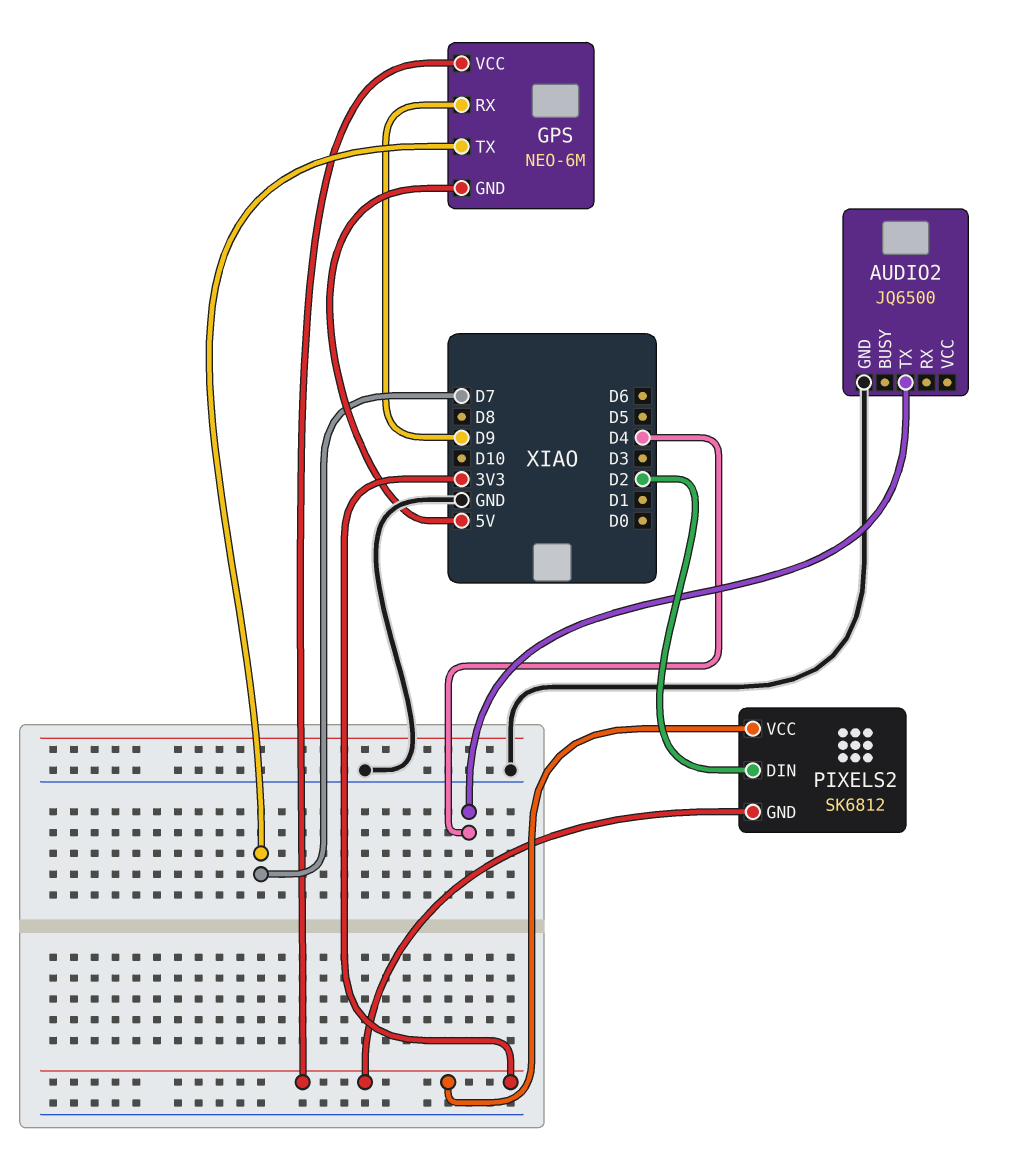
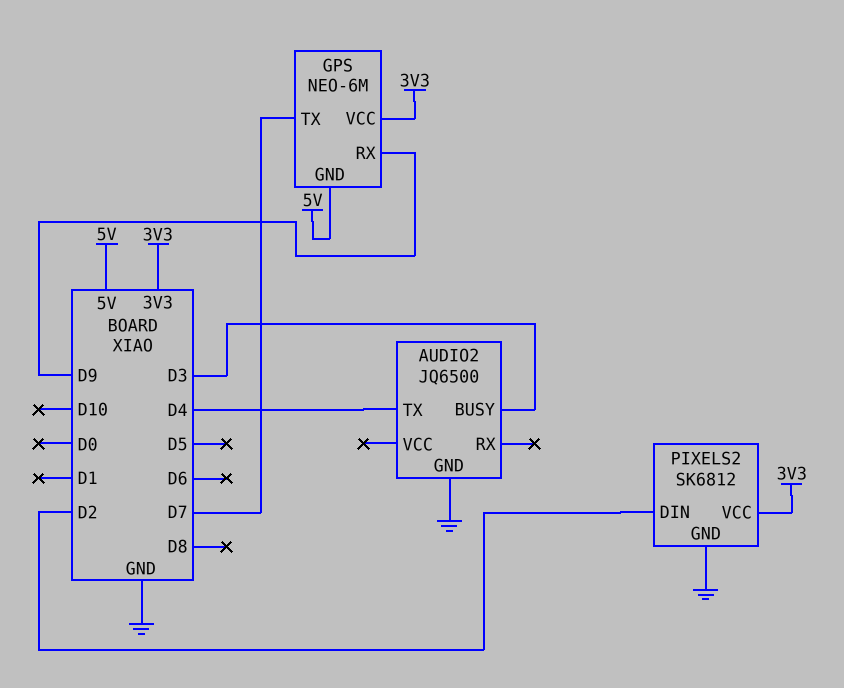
AUDIO2 pin BUSY: none -> D3
PIXELS2 pin GND: 3V3 -> GND

